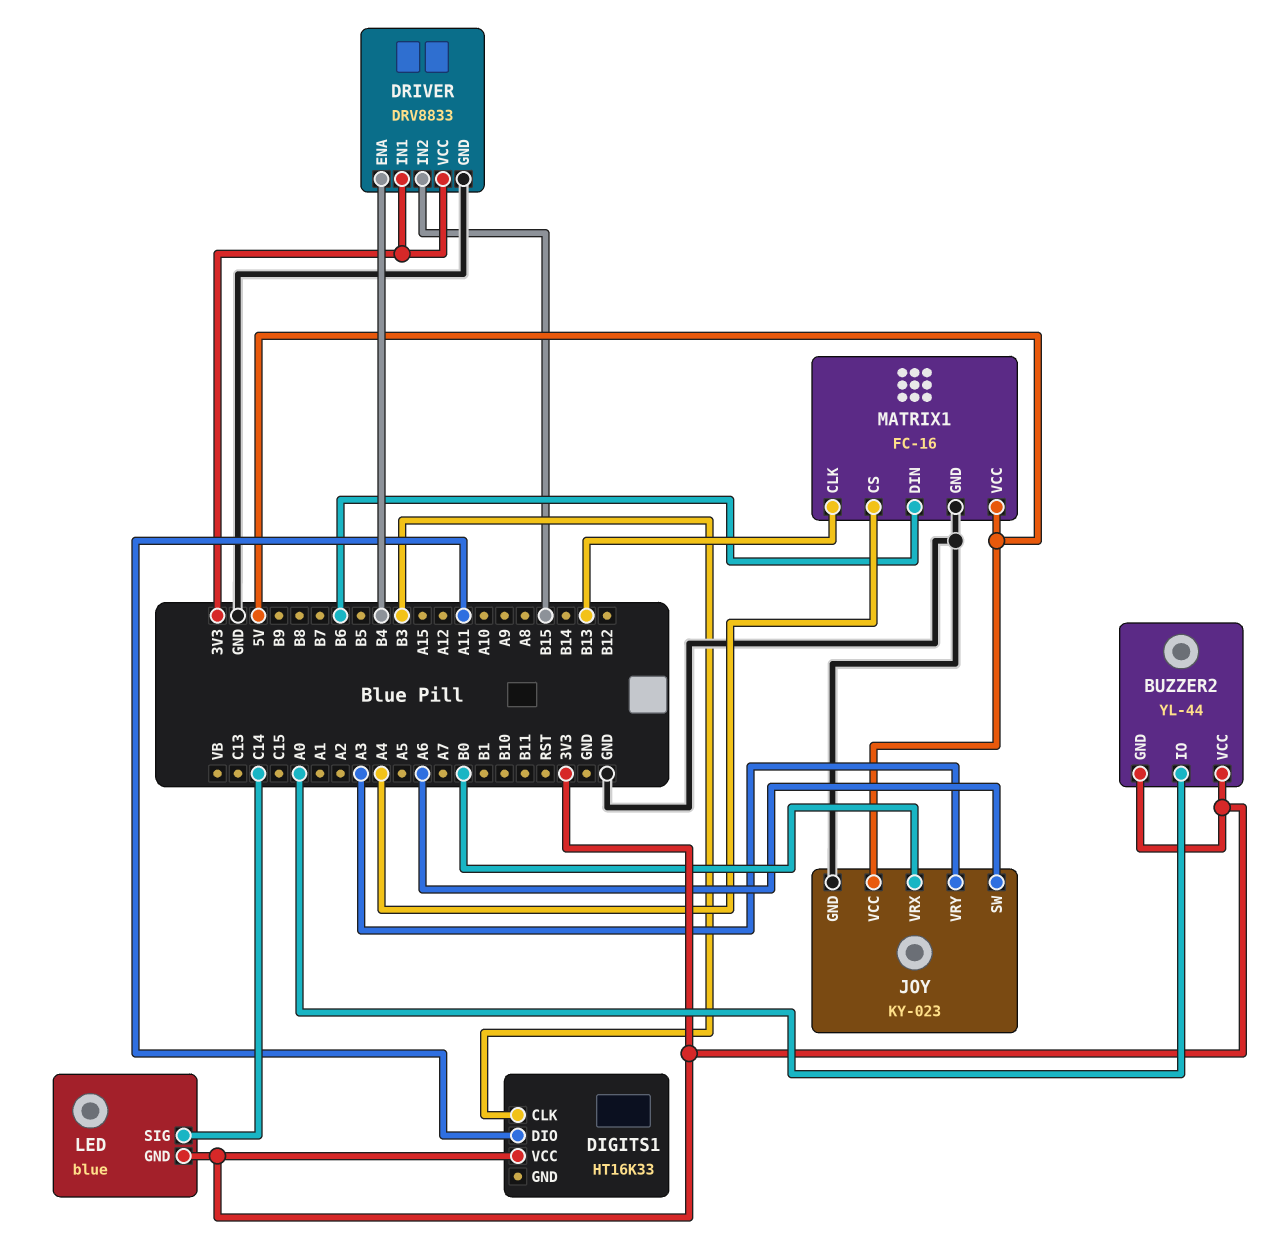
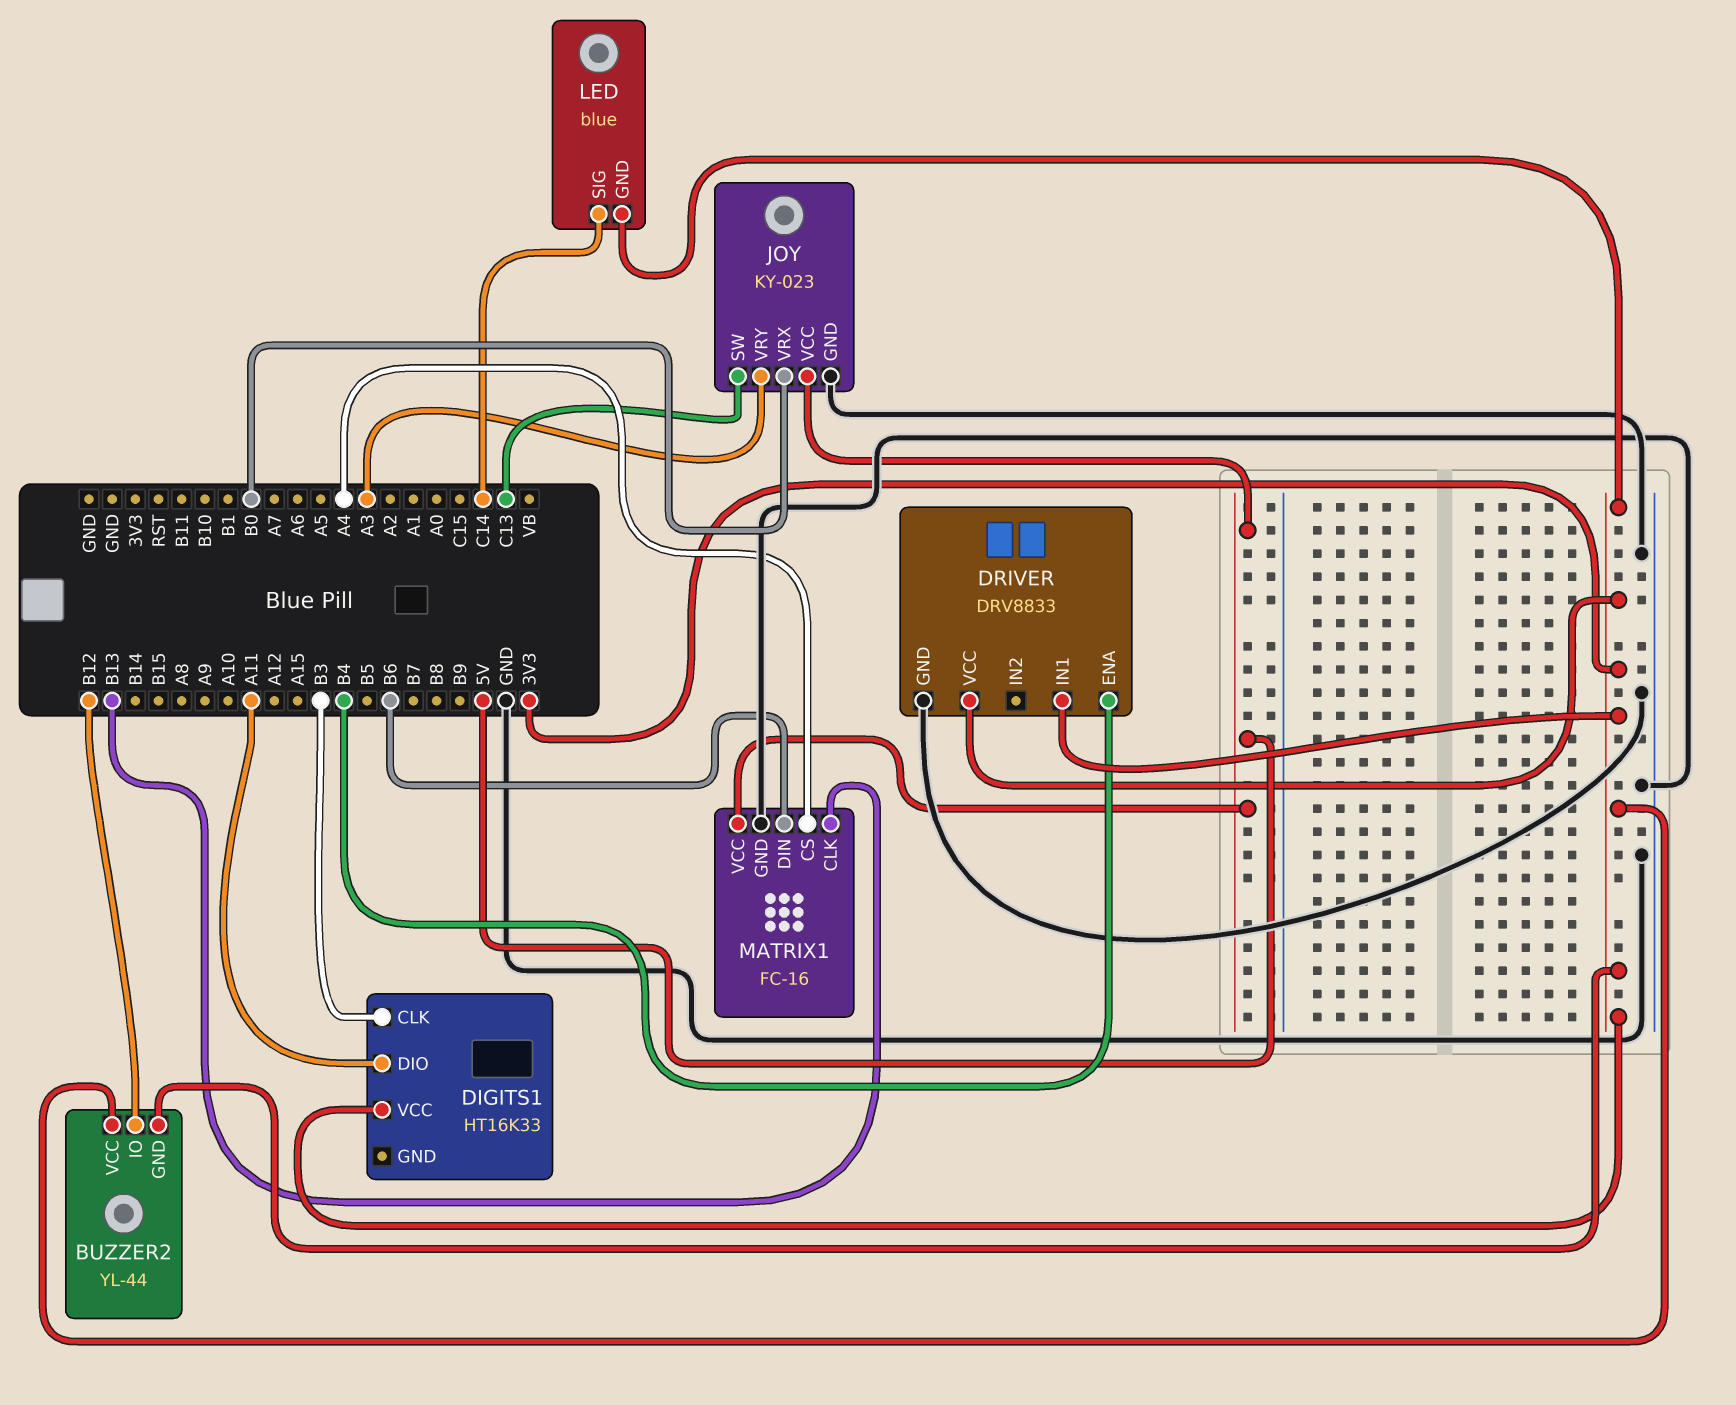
BUZZER2 pin IO: A0 -> B12
DRIVER pin IN2: B15 -> none
JOY pin SW: A6 -> C13

